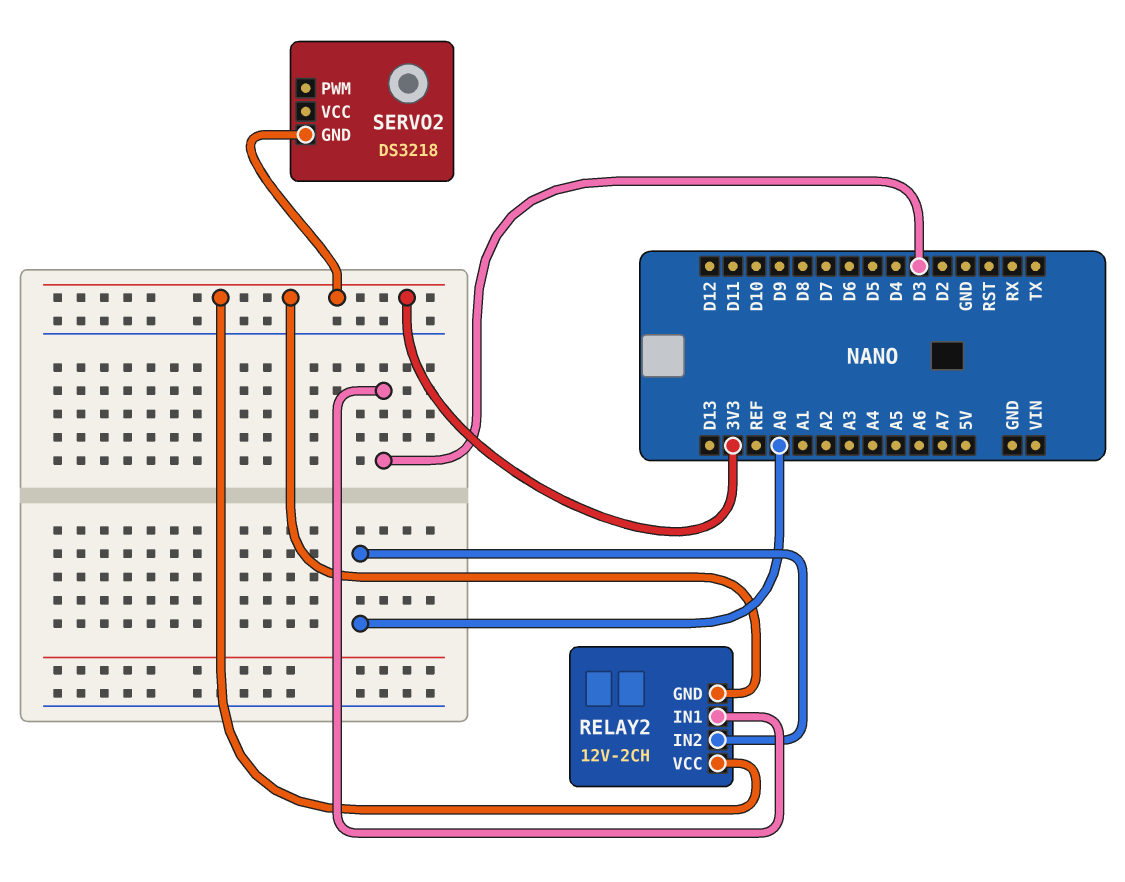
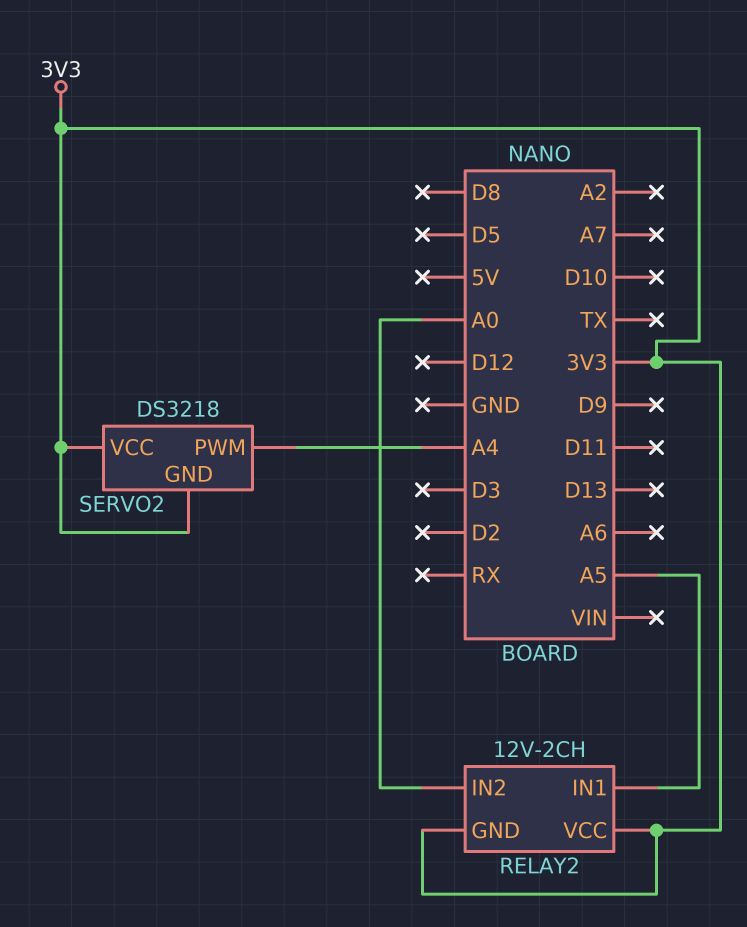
RELAY2 pin IN1: D3 -> A5
SERVO2 pin PWM: none -> A4
SERVO2 pin VCC: none -> 3V3

